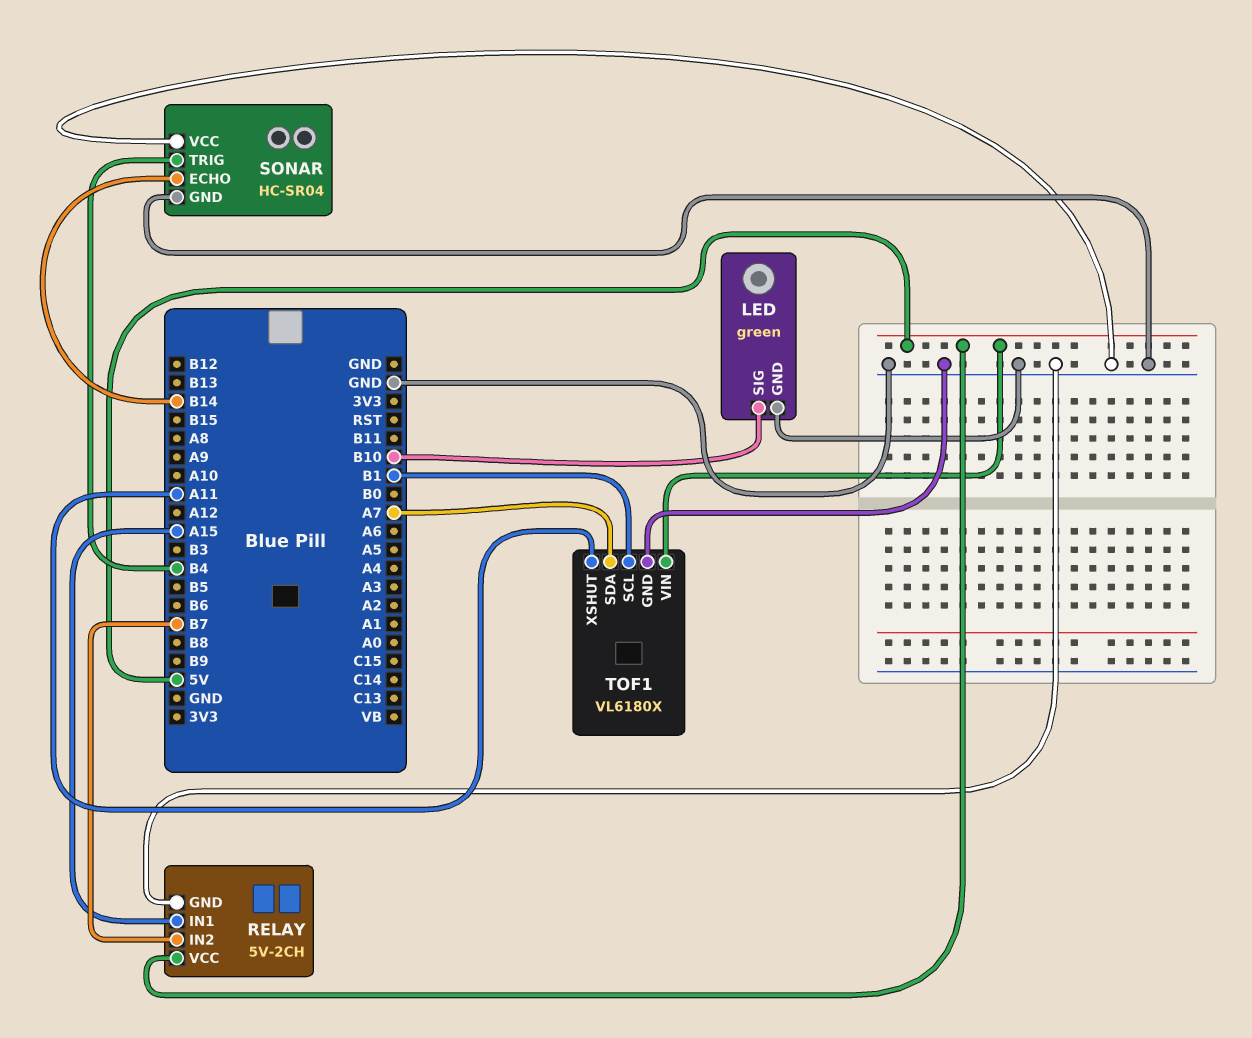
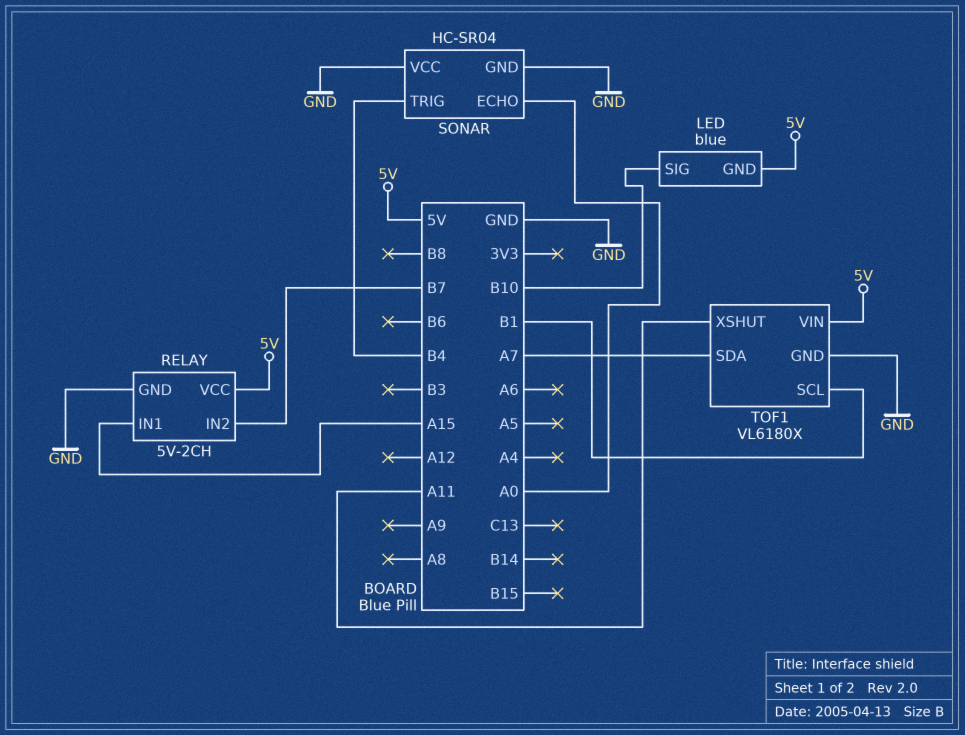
LED: green -> blue
LED pin GND: GND -> 5V
SONAR pin ECHO: B14 -> A0

